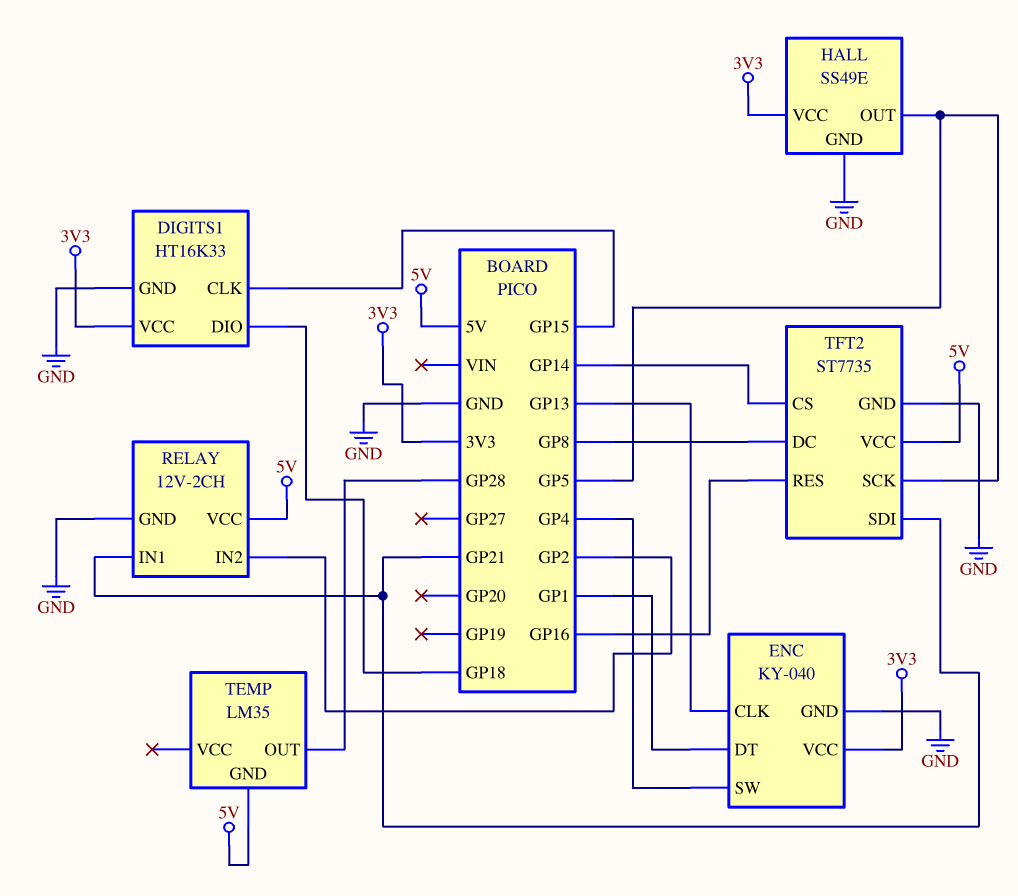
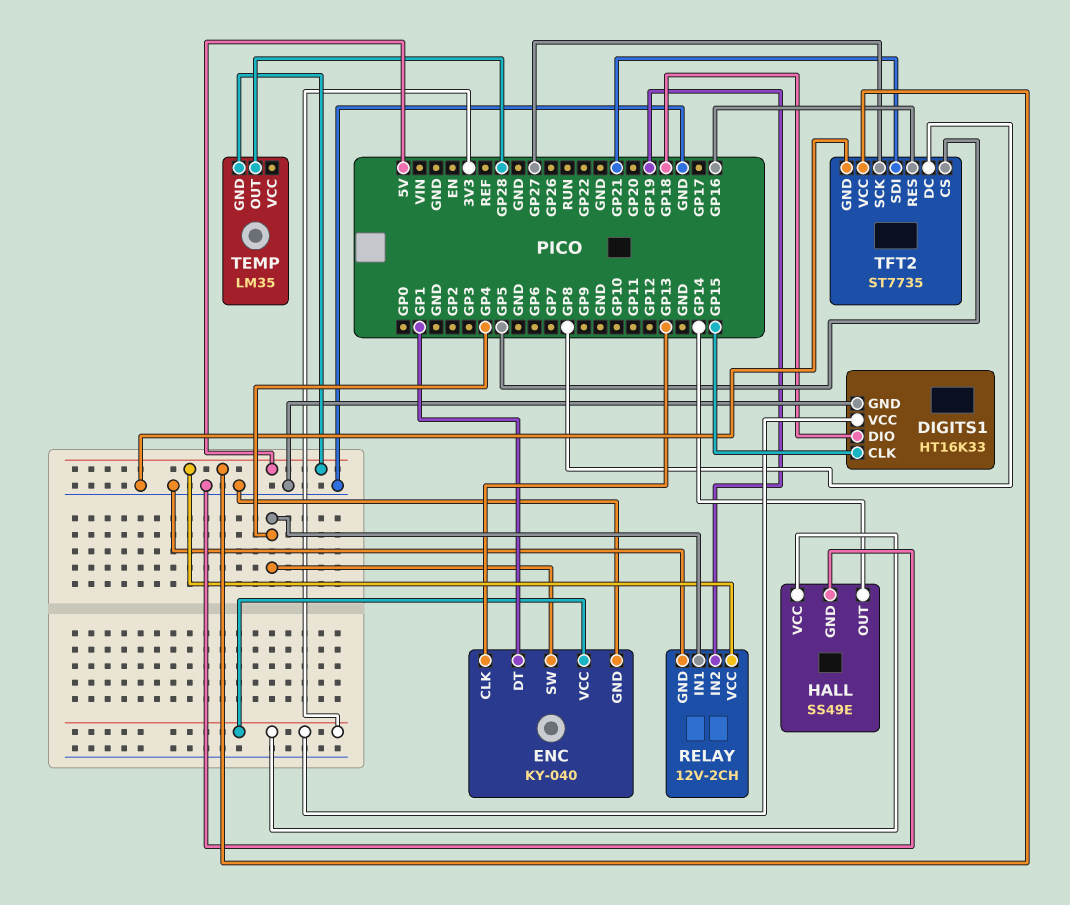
HALL pin OUT: GP5 -> GP14
RELAY pin IN1: GP21 -> GP4
RELAY pin IN2: GP2 -> GP19
TFT2 pin CS: GP14 -> GP5
TFT2 pin SCK: GP5 -> GP27

